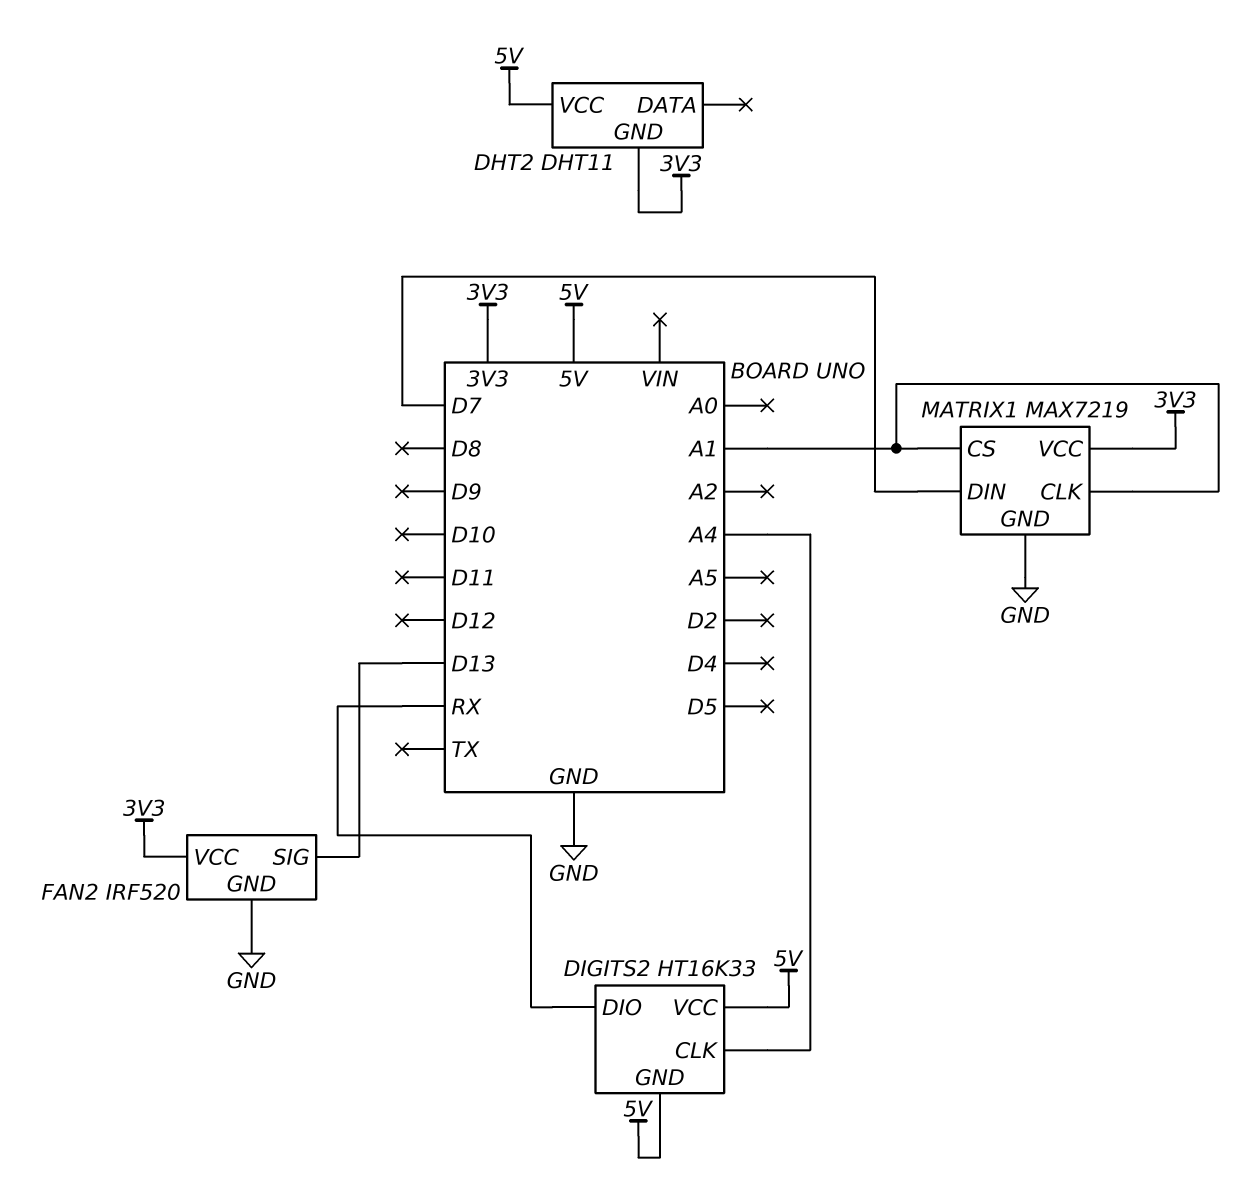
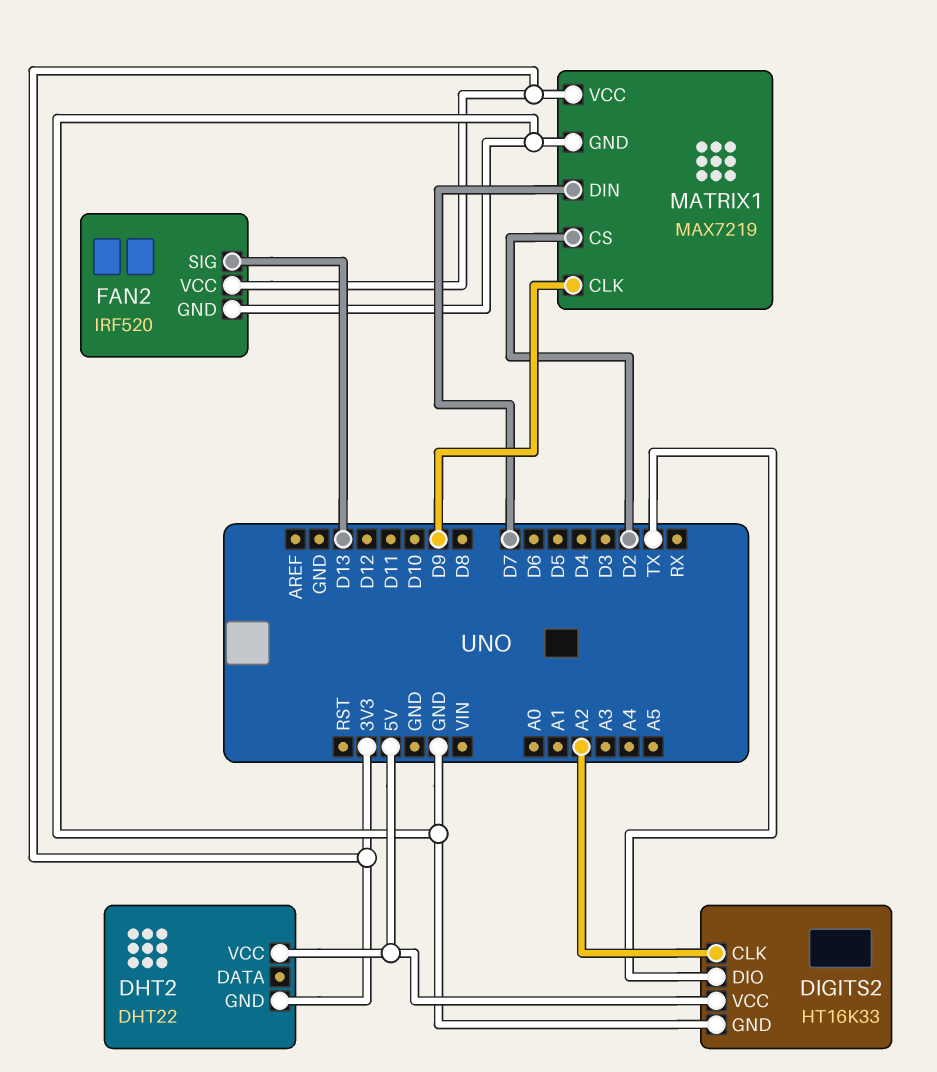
DHT2: DHT11 -> DHT22
DIGITS2 pin CLK: A4 -> A2
DIGITS2 pin DIO: RX -> TX
DIGITS2 pin GND: 5V -> GND
MATRIX1 pin CLK: A1 -> D9
MATRIX1 pin CS: A1 -> D2

